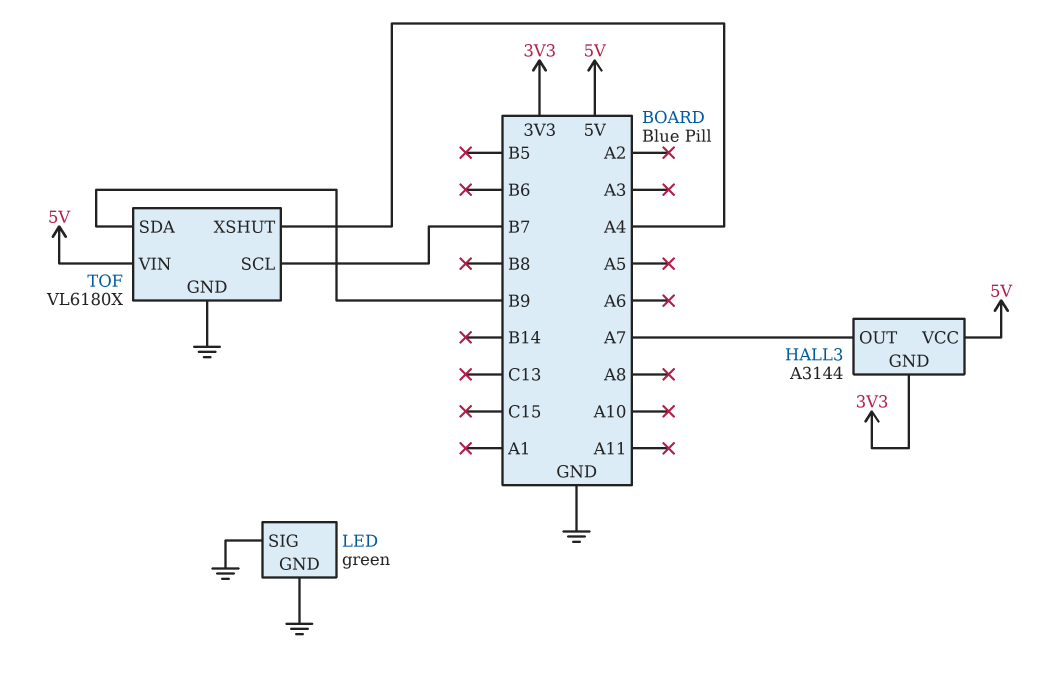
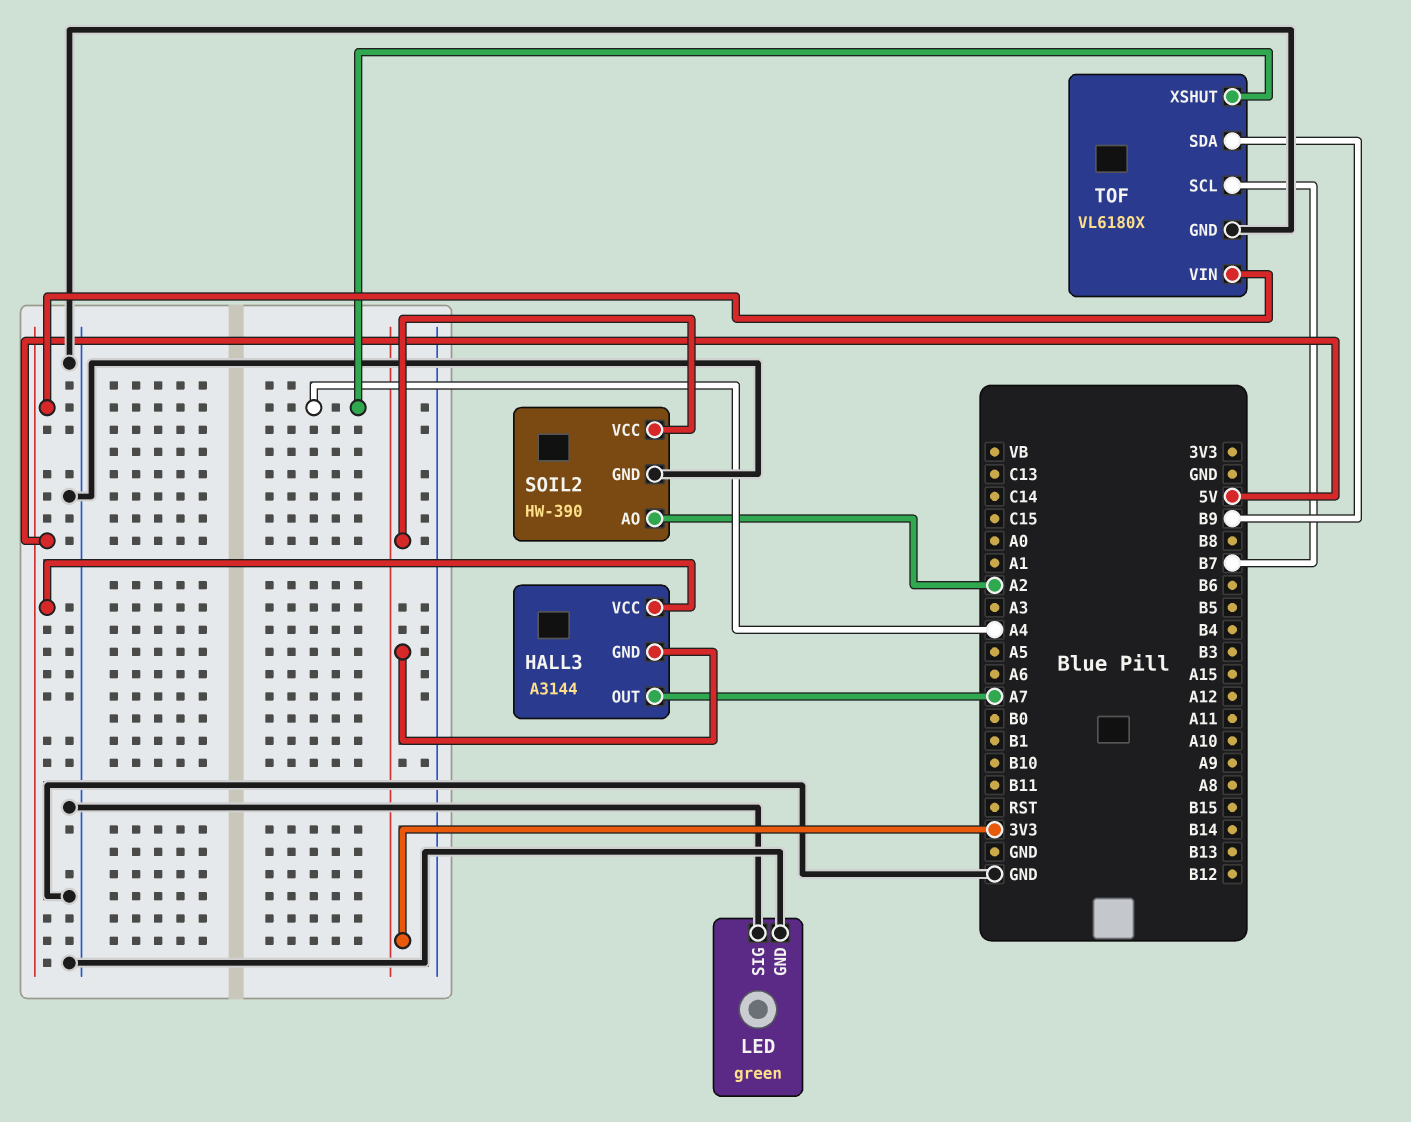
SOIL2: none -> HW-390
SOIL2 pin AO: none -> A2
SOIL2 pin GND: none -> GND
SOIL2 pin VCC: none -> 3V3

